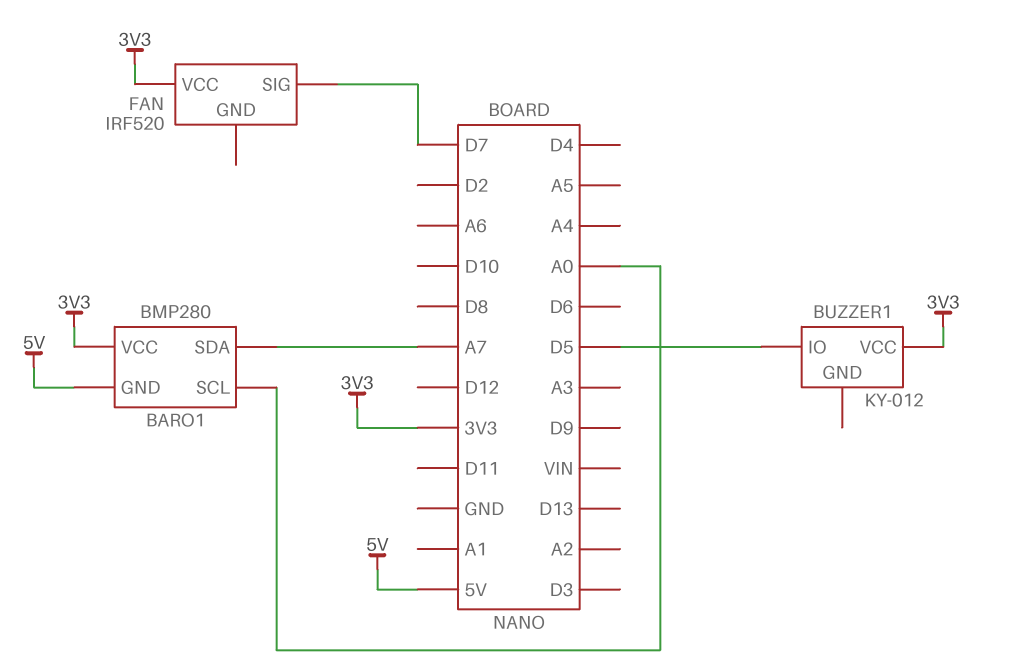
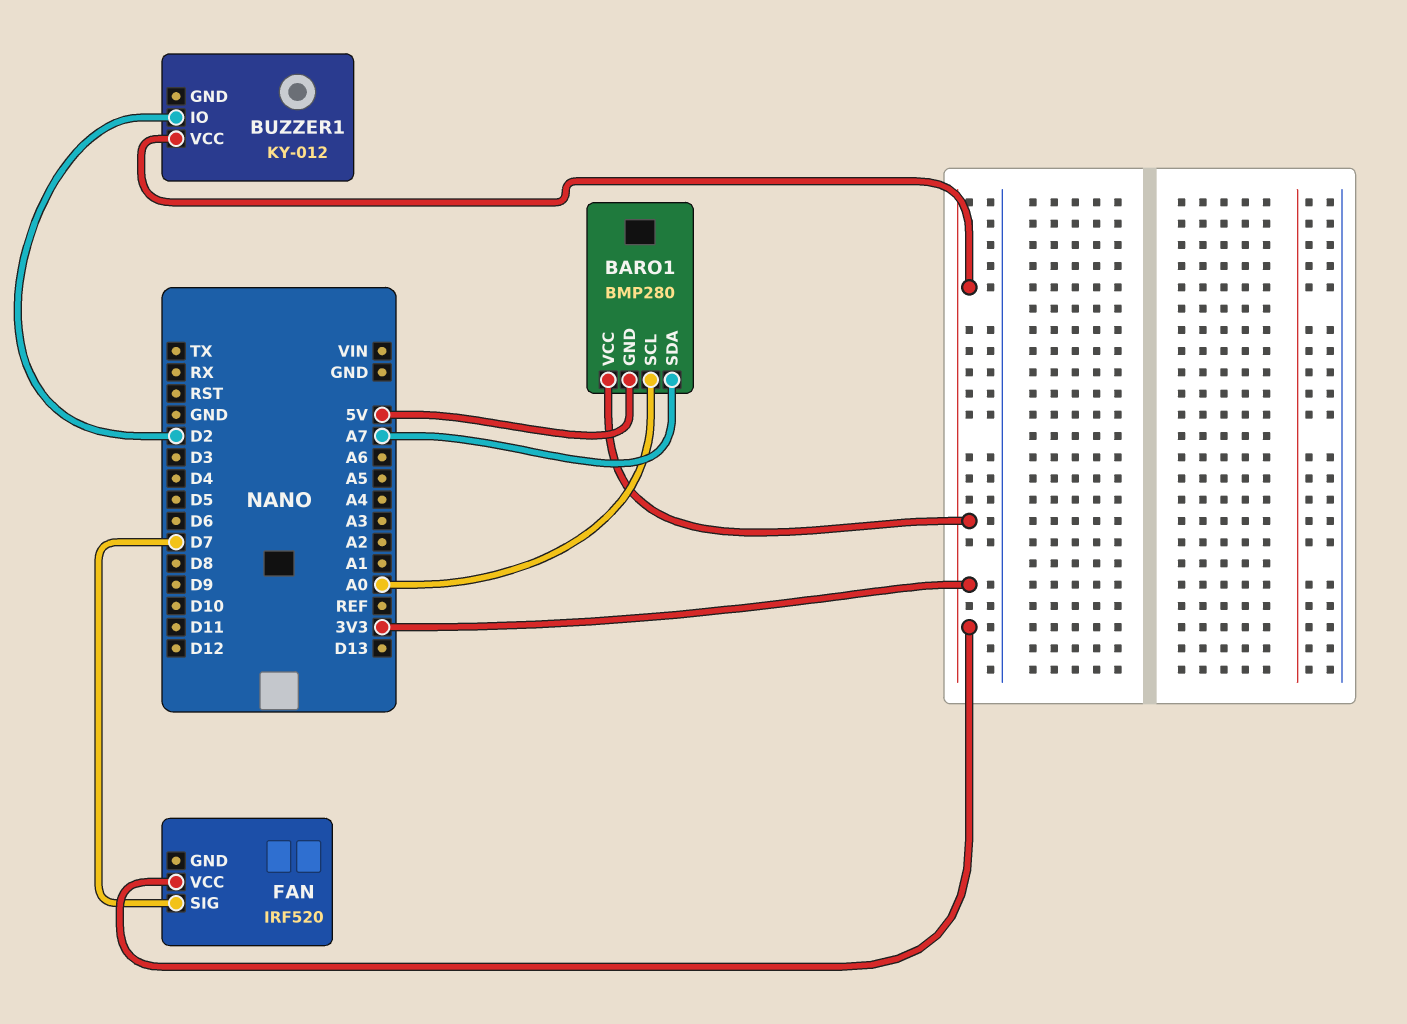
BUZZER1 pin IO: D5 -> D2

